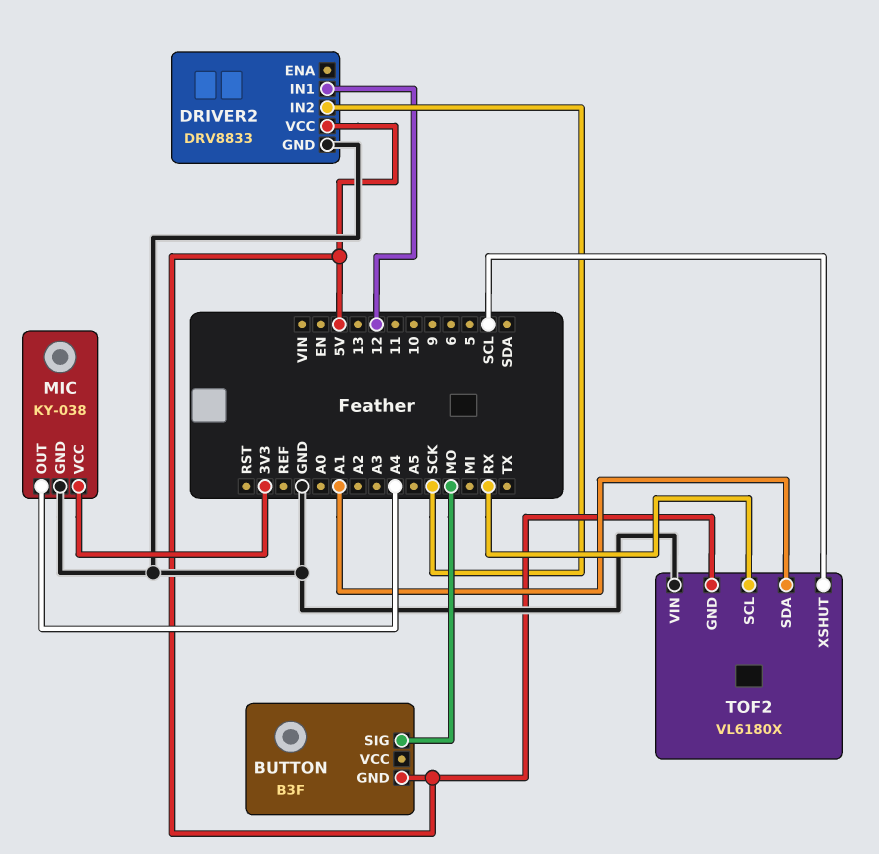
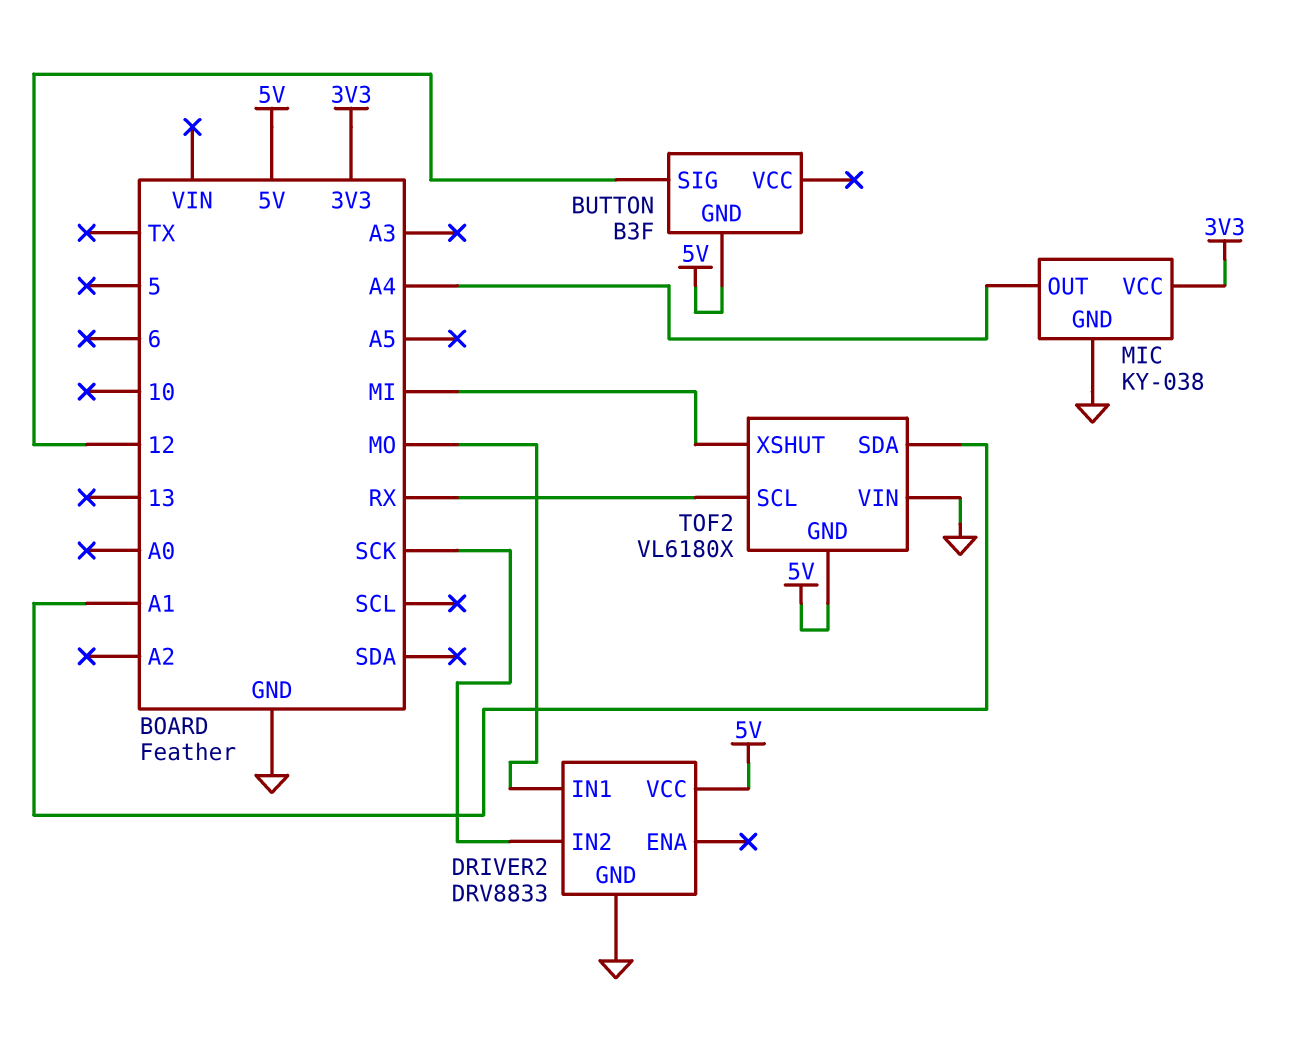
BUTTON pin SIG: MO -> 12
DRIVER2 pin IN1: 12 -> MO
TOF2 pin XSHUT: SCL -> MI

